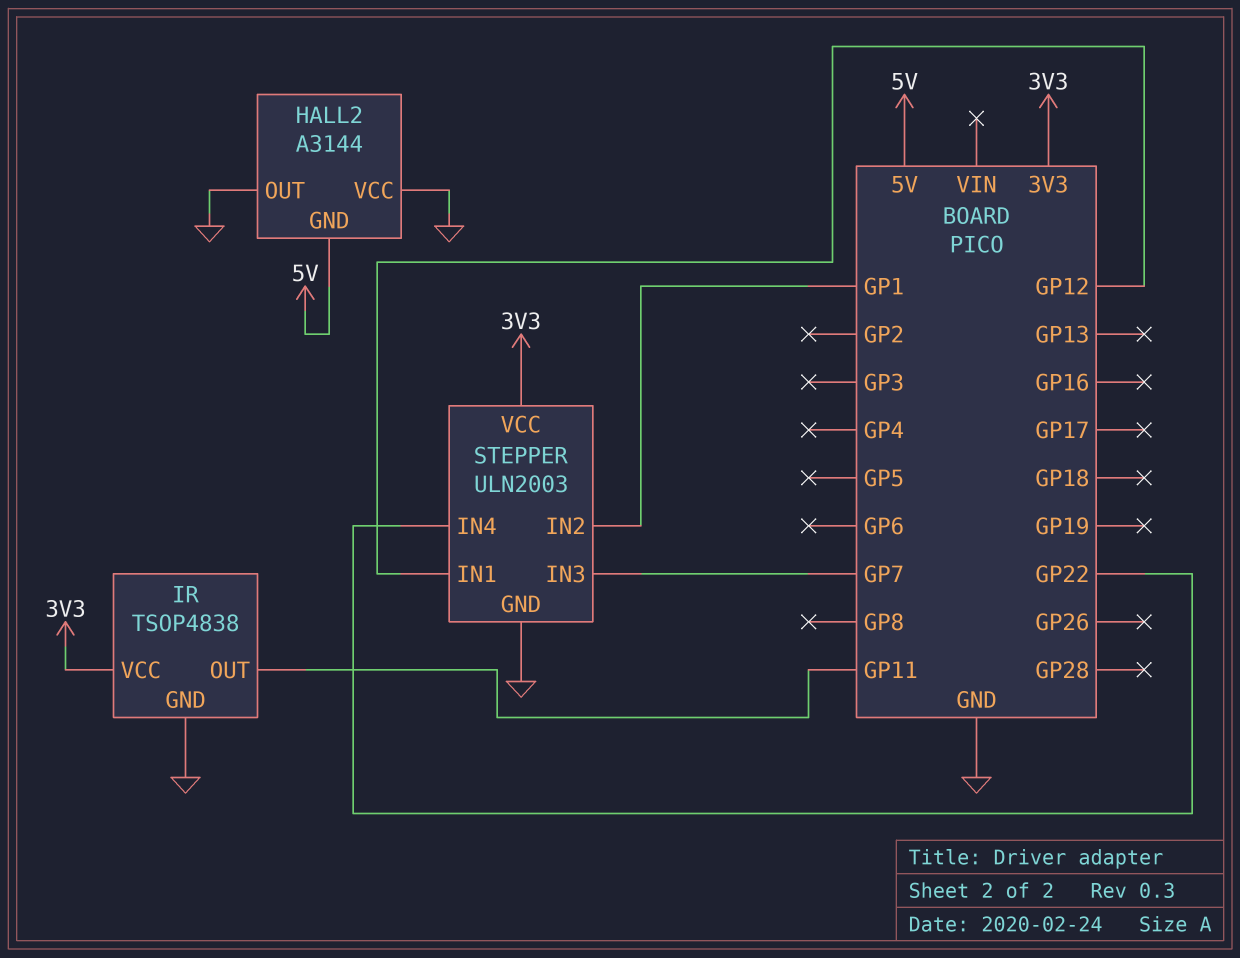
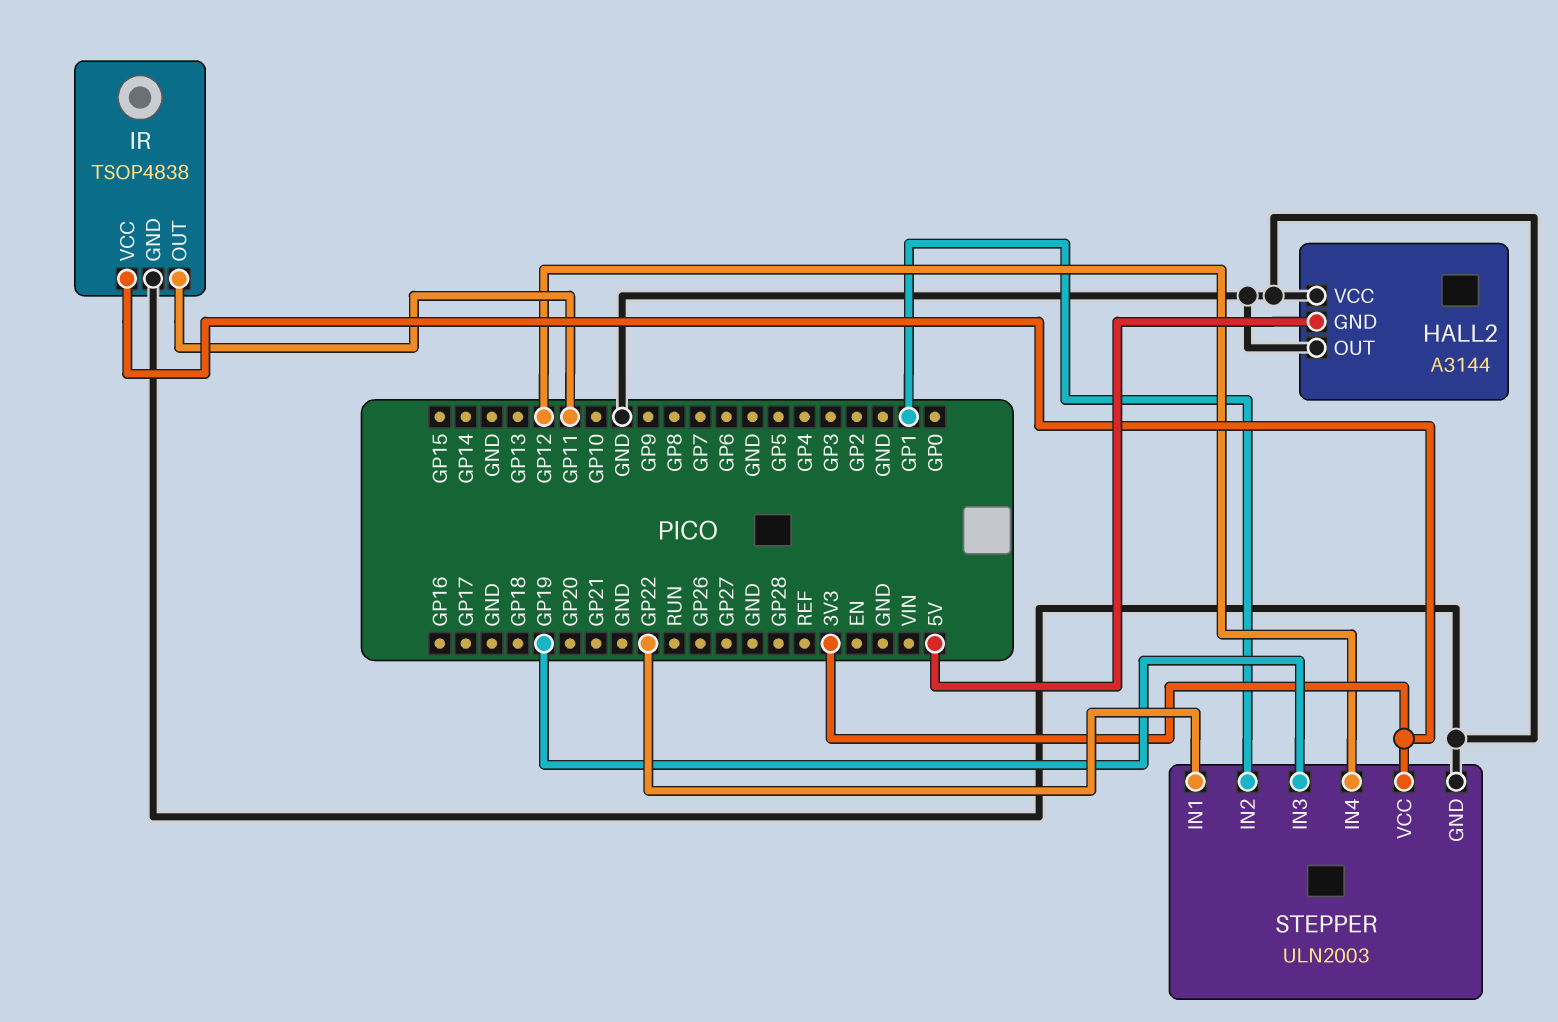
STEPPER pin IN1: GP12 -> GP22
STEPPER pin IN3: GP7 -> GP19
STEPPER pin IN4: GP22 -> GP12

